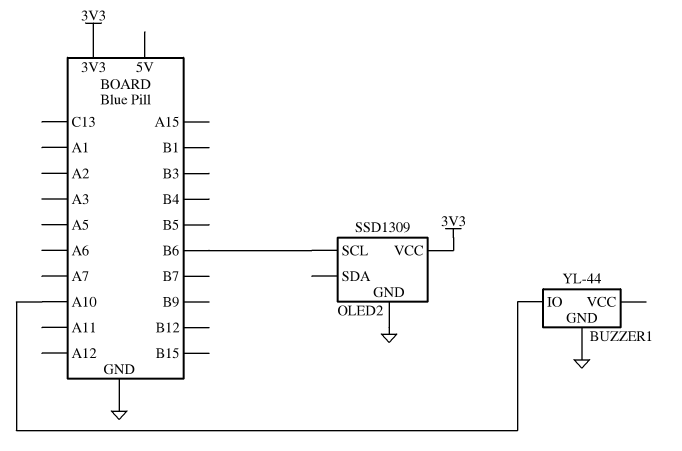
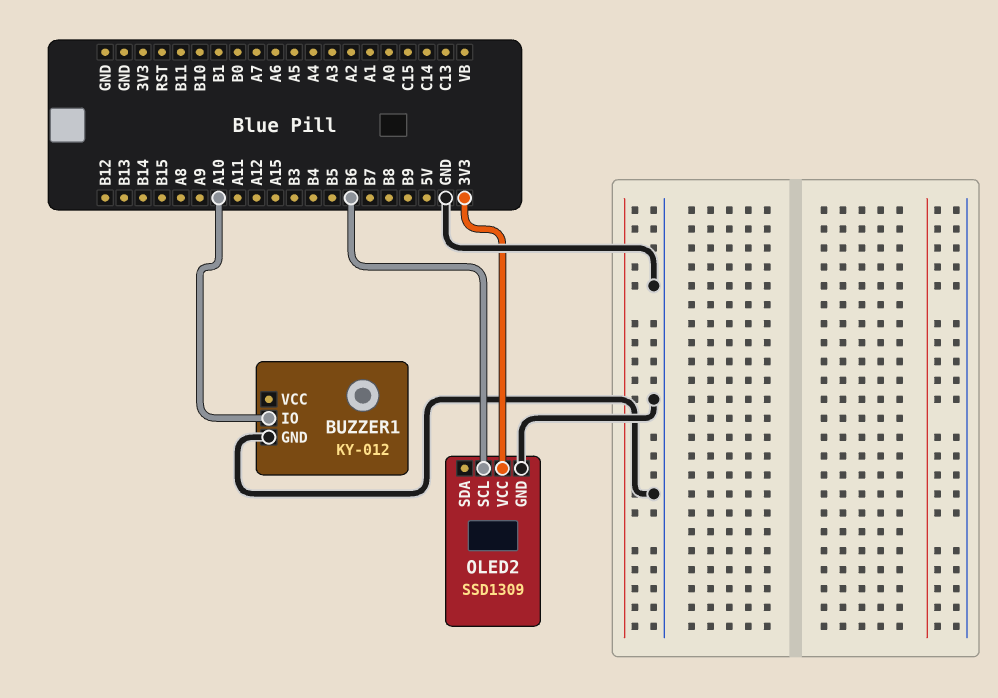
BUZZER1: YL-44 -> KY-012

